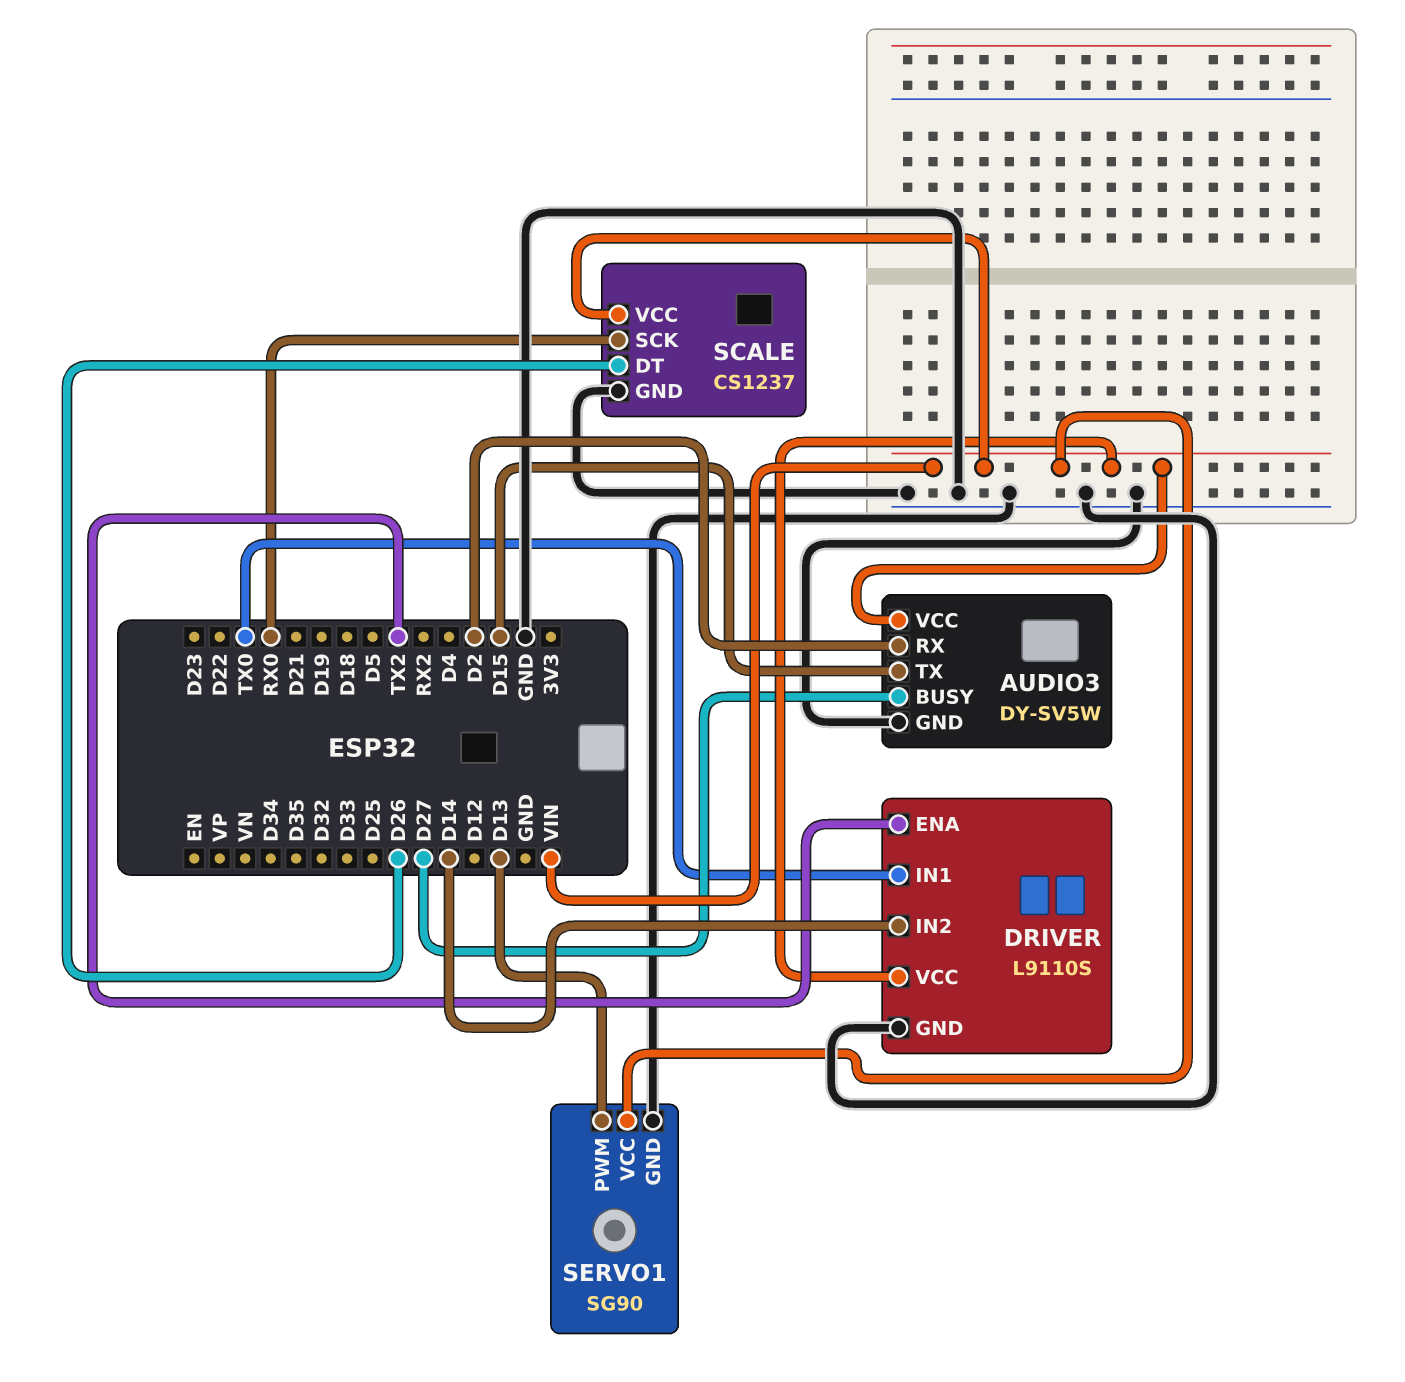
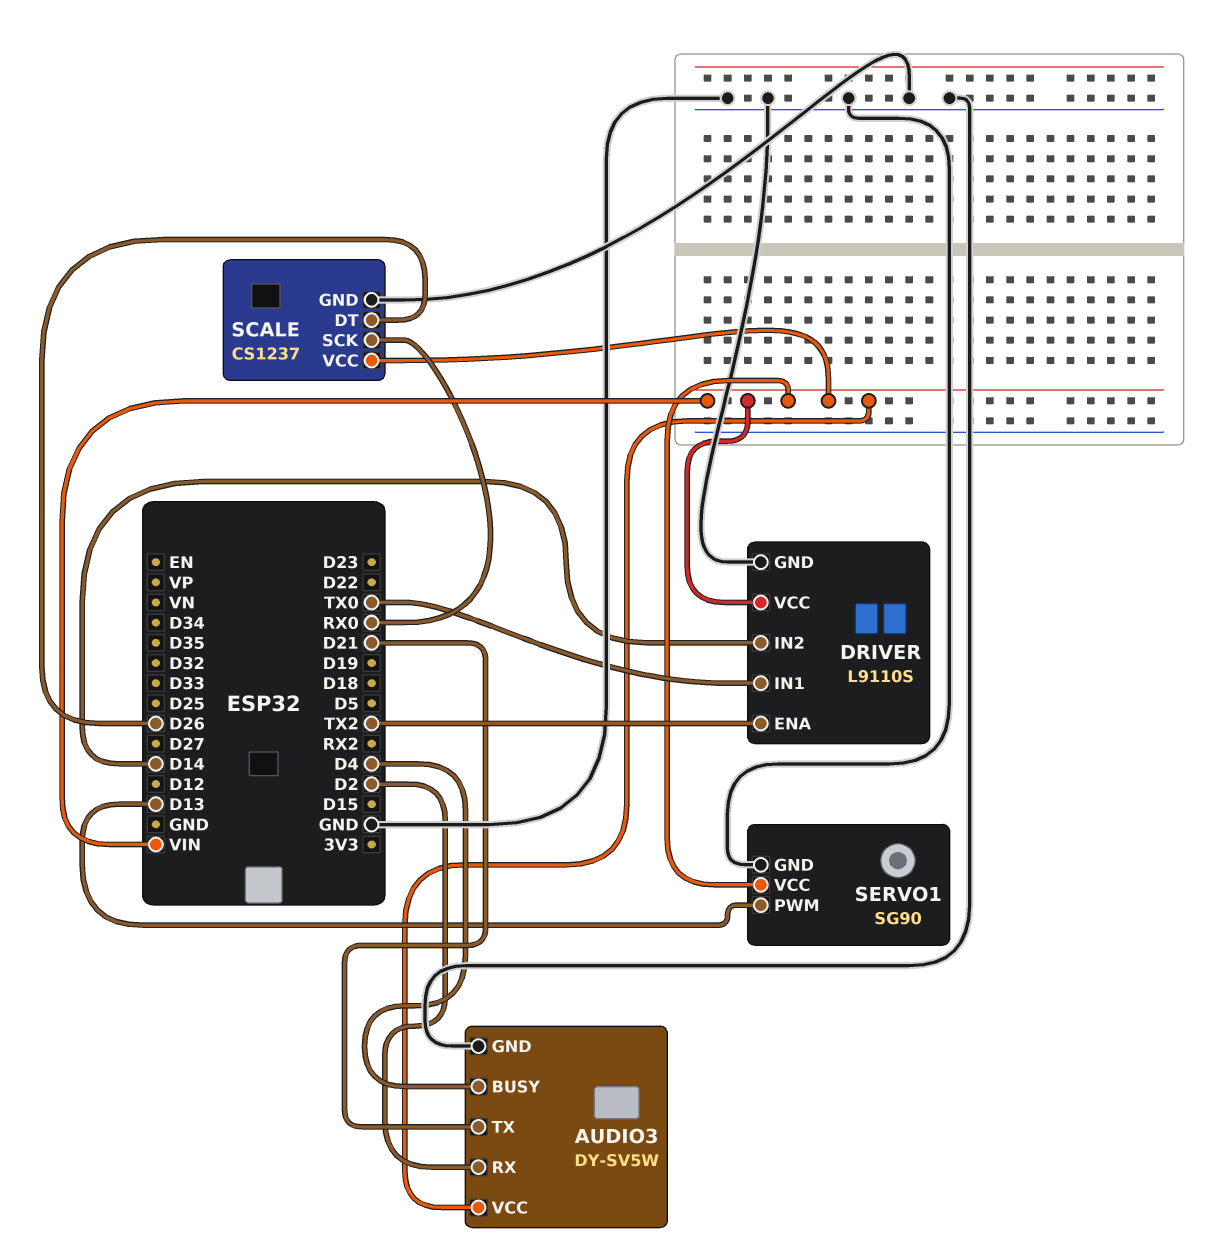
AUDIO3 pin BUSY: D27 -> D4
AUDIO3 pin TX: D15 -> D21

